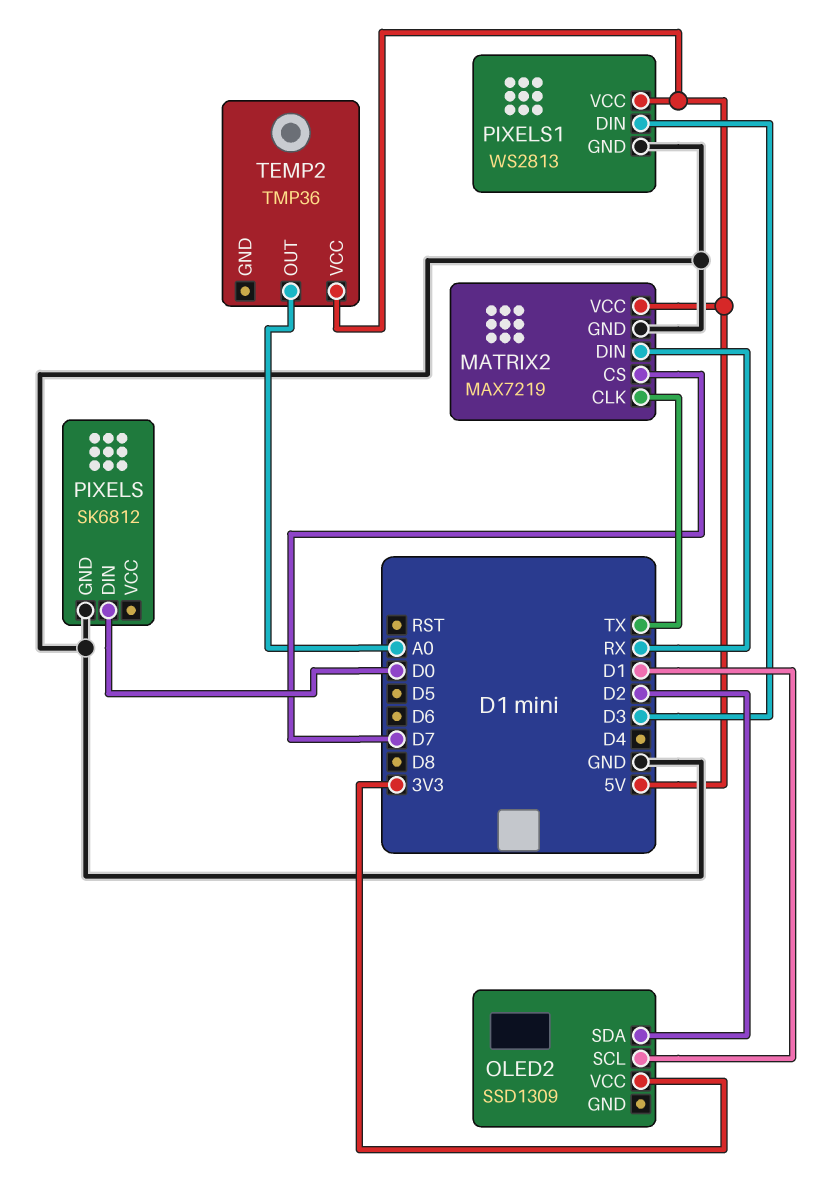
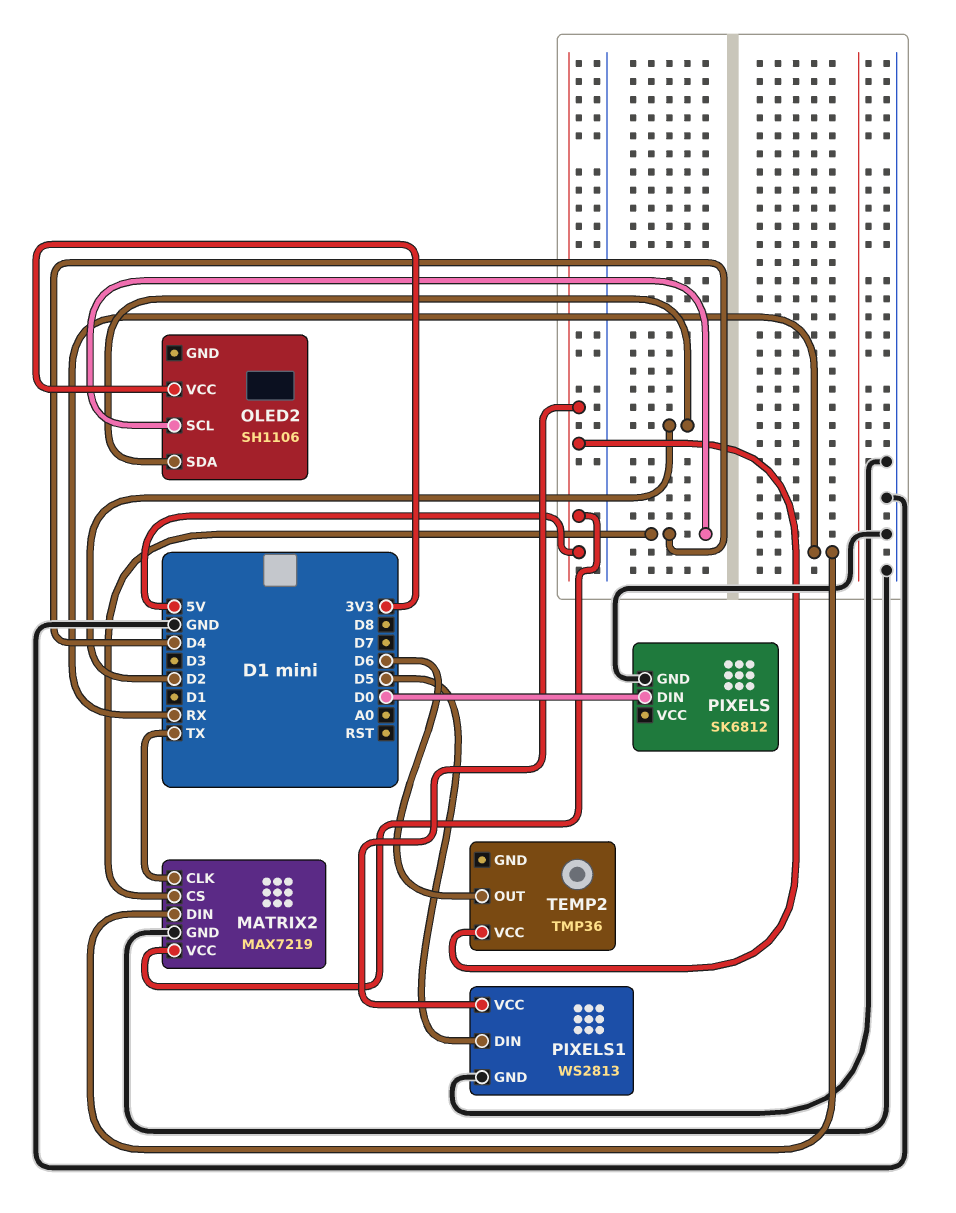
MATRIX2 pin CS: D7 -> D4
OLED2: SSD1309 -> SH1106
OLED2 pin SCL: D1 -> D4
PIXELS1 pin DIN: D3 -> D5
TEMP2 pin OUT: A0 -> D6

